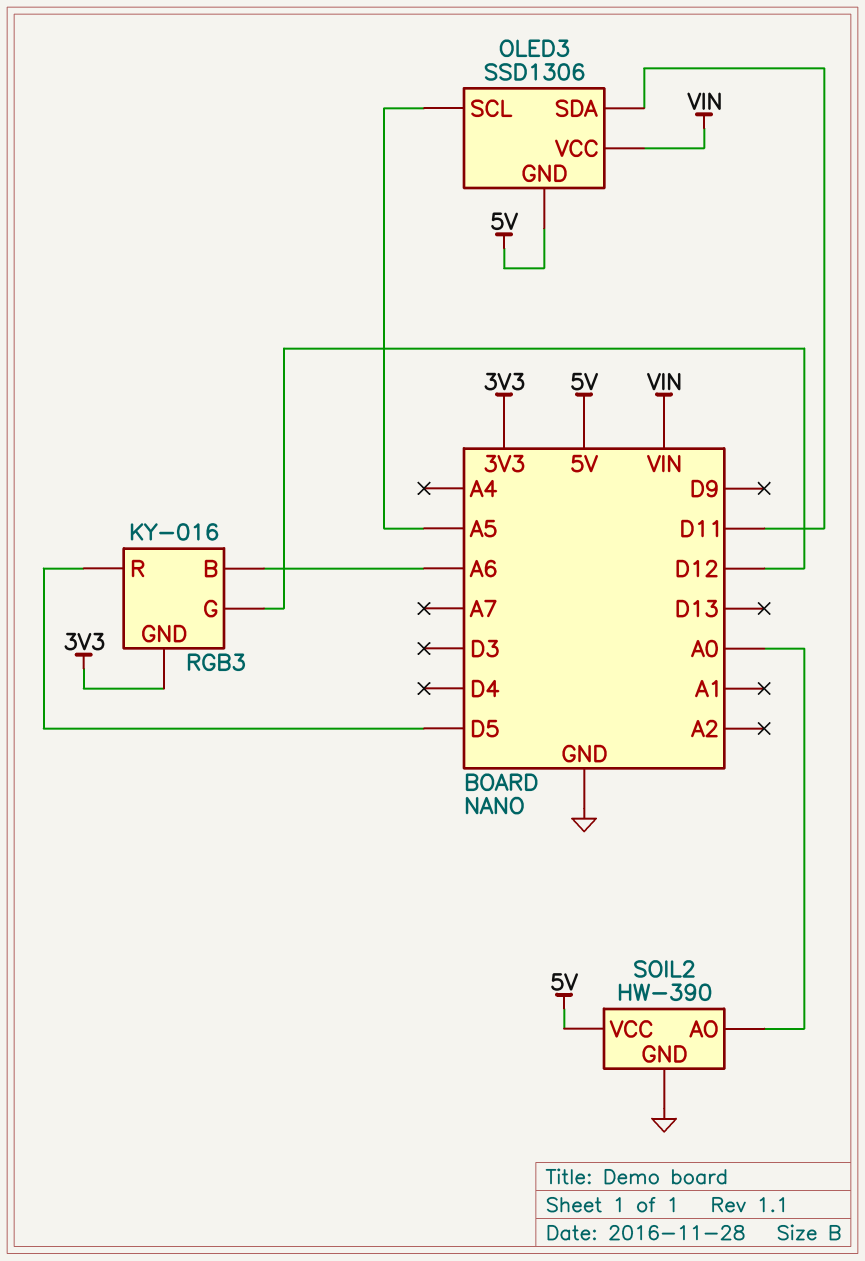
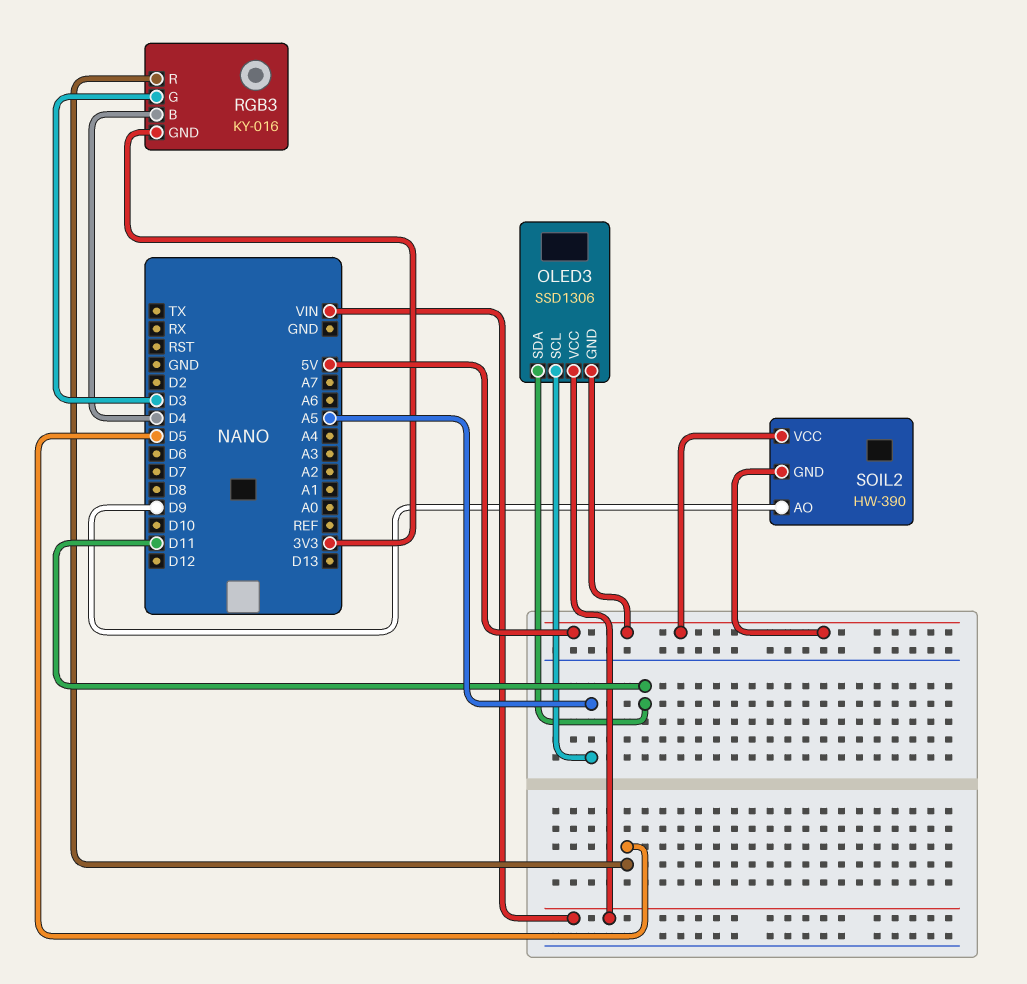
RGB3 pin B: A6 -> D4
RGB3 pin G: D12 -> D3
SOIL2 pin AO: A0 -> D9
SOIL2 pin GND: GND -> 5V

